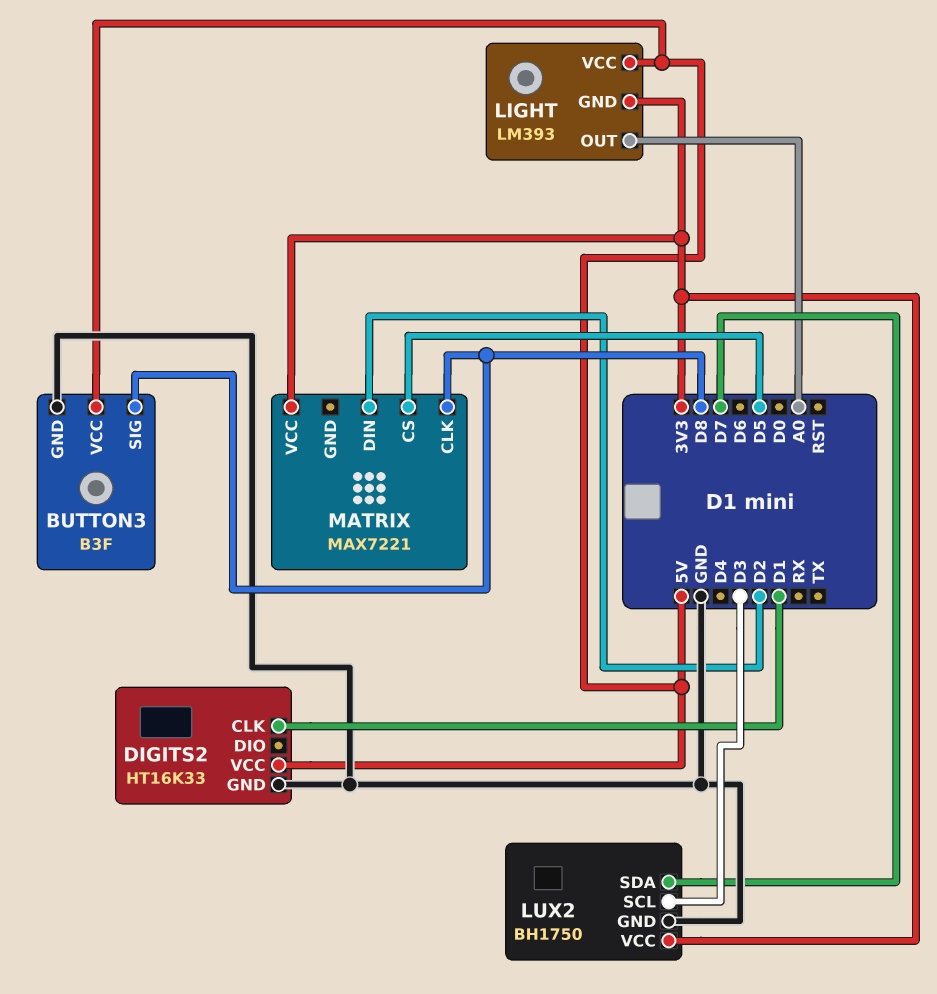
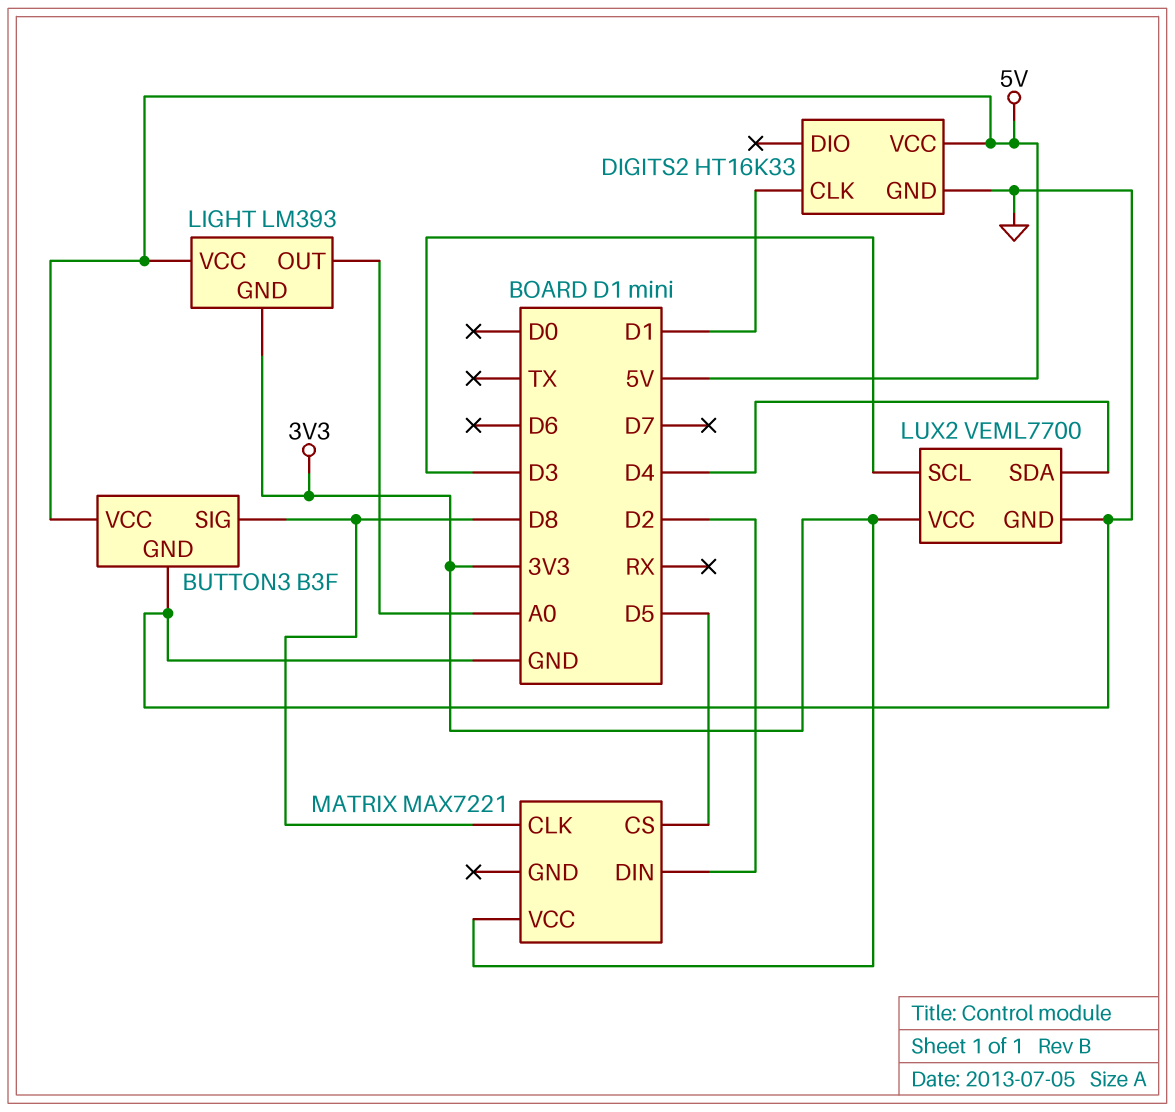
LUX2: BH1750 -> VEML7700
LUX2 pin SDA: D7 -> D4

